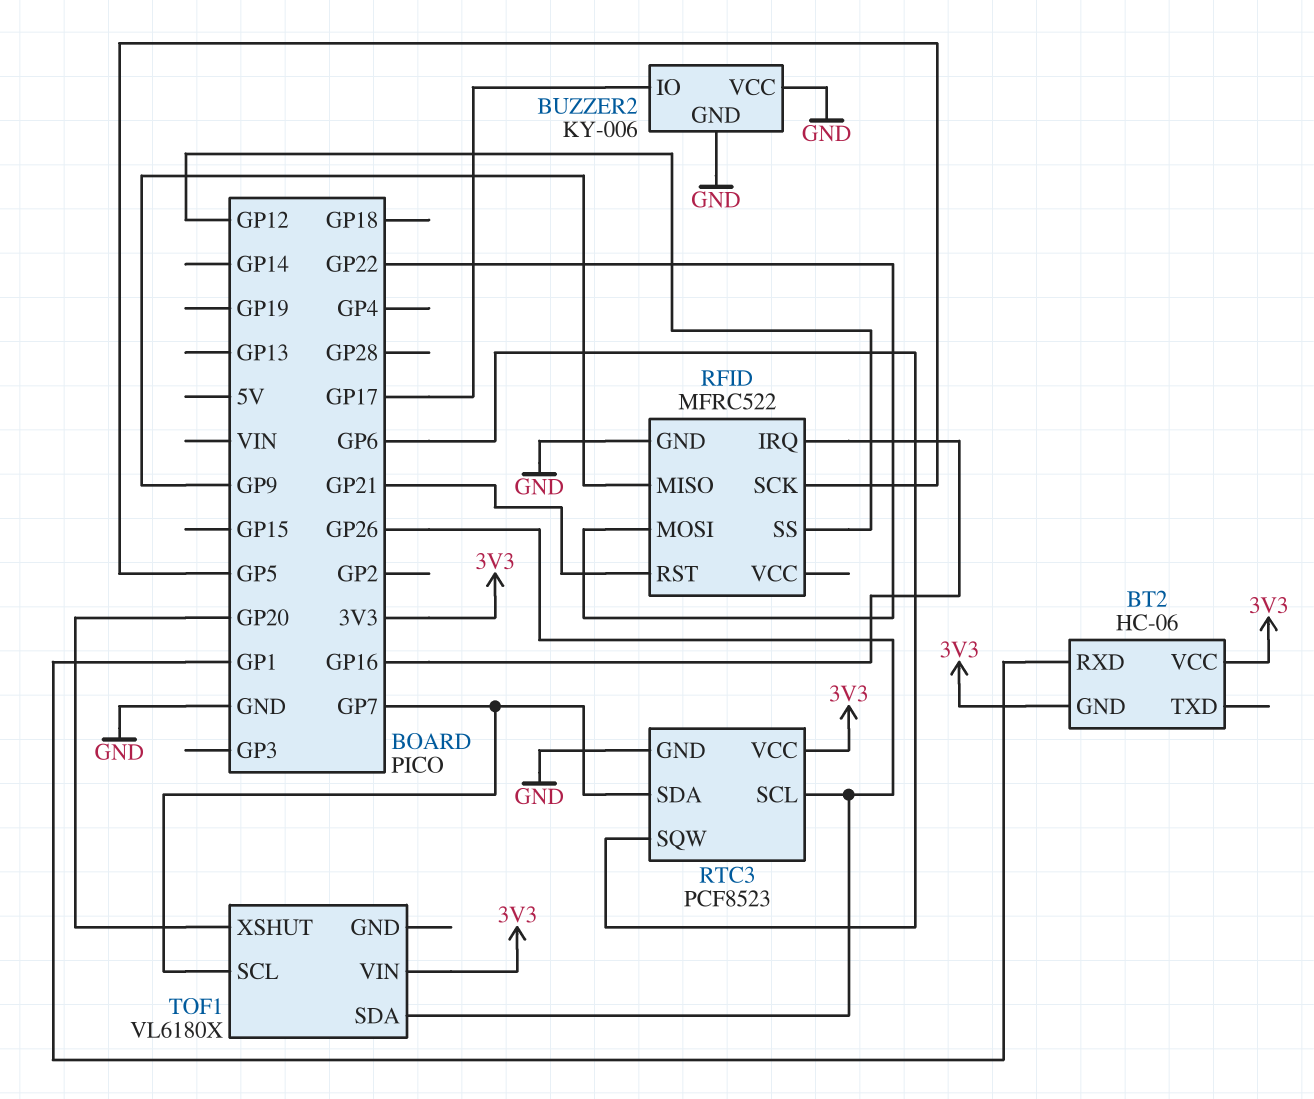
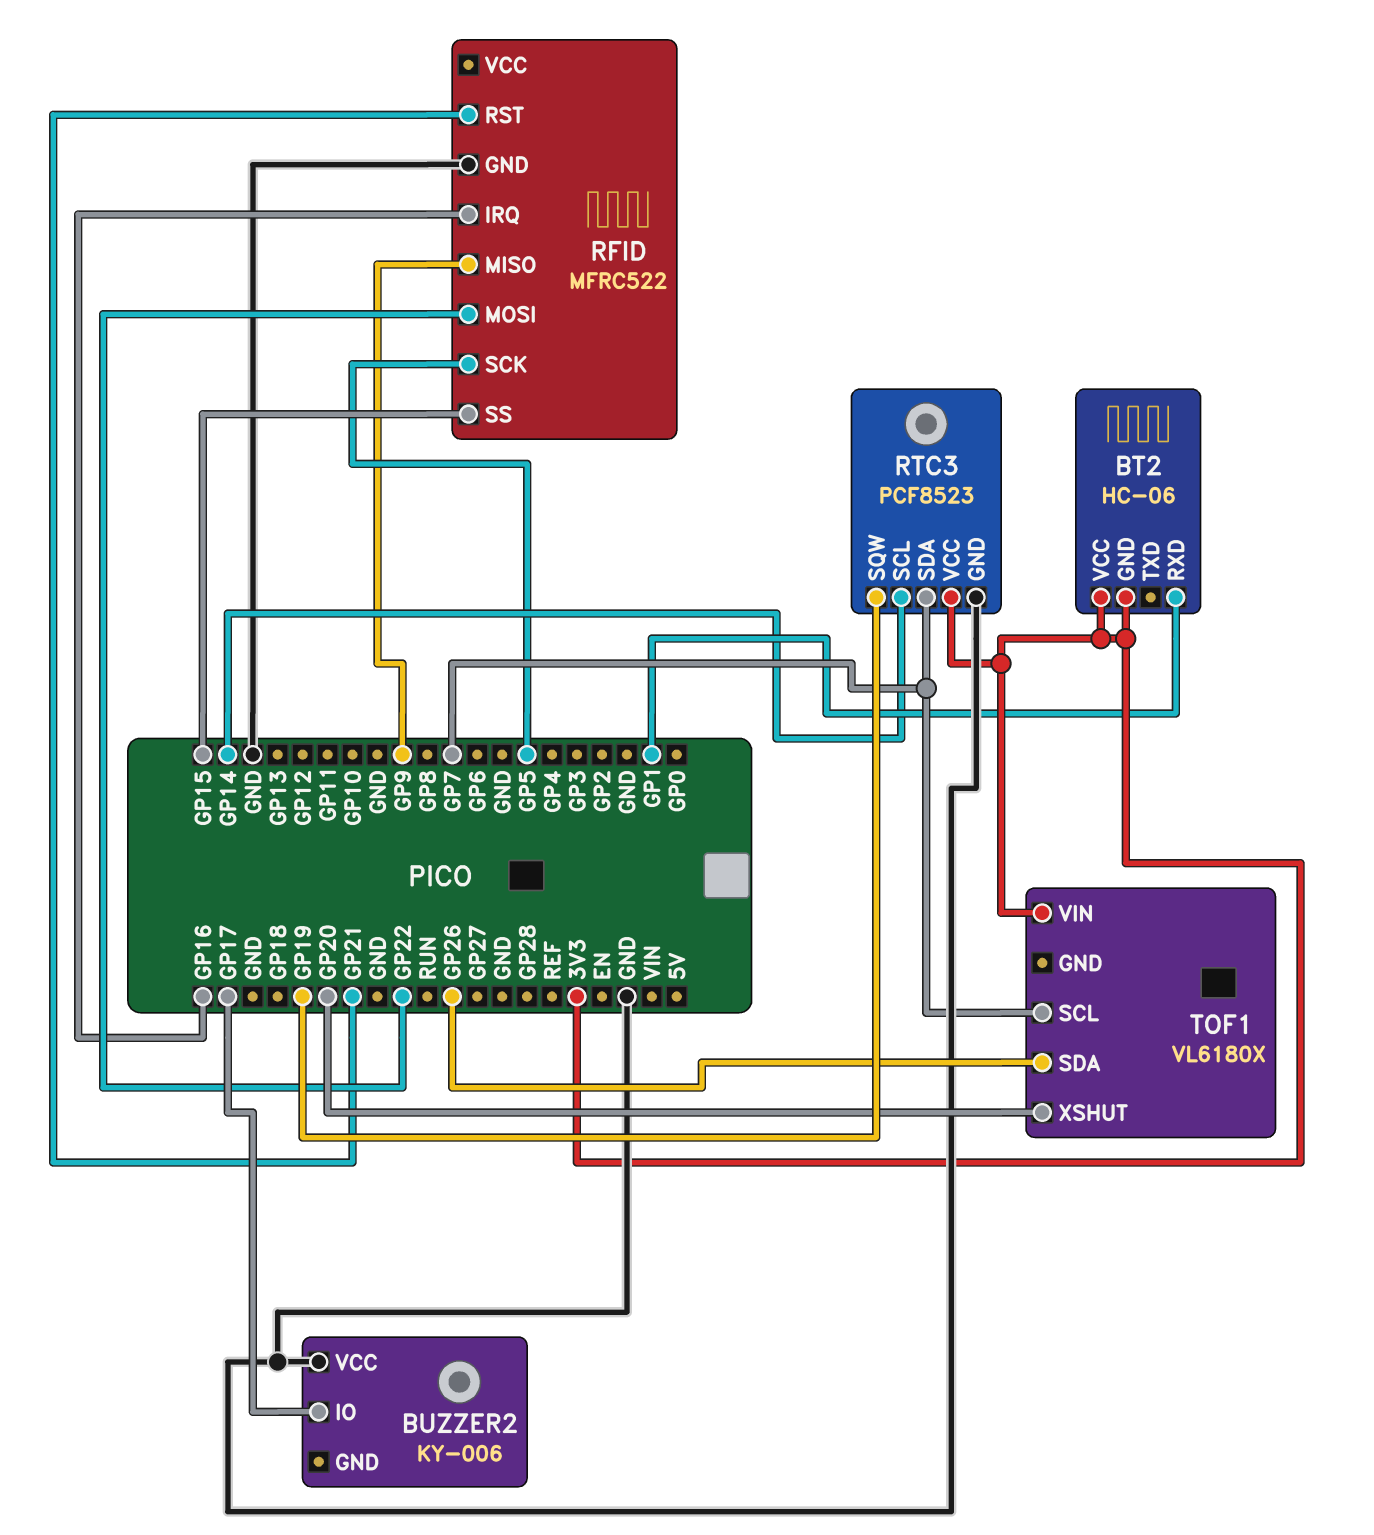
BUZZER2 pin GND: GND -> none
RFID pin SS: GP12 -> GP15
RTC3 pin SCL: GP26 -> GP14
RTC3 pin SQW: GP6 -> GP19

